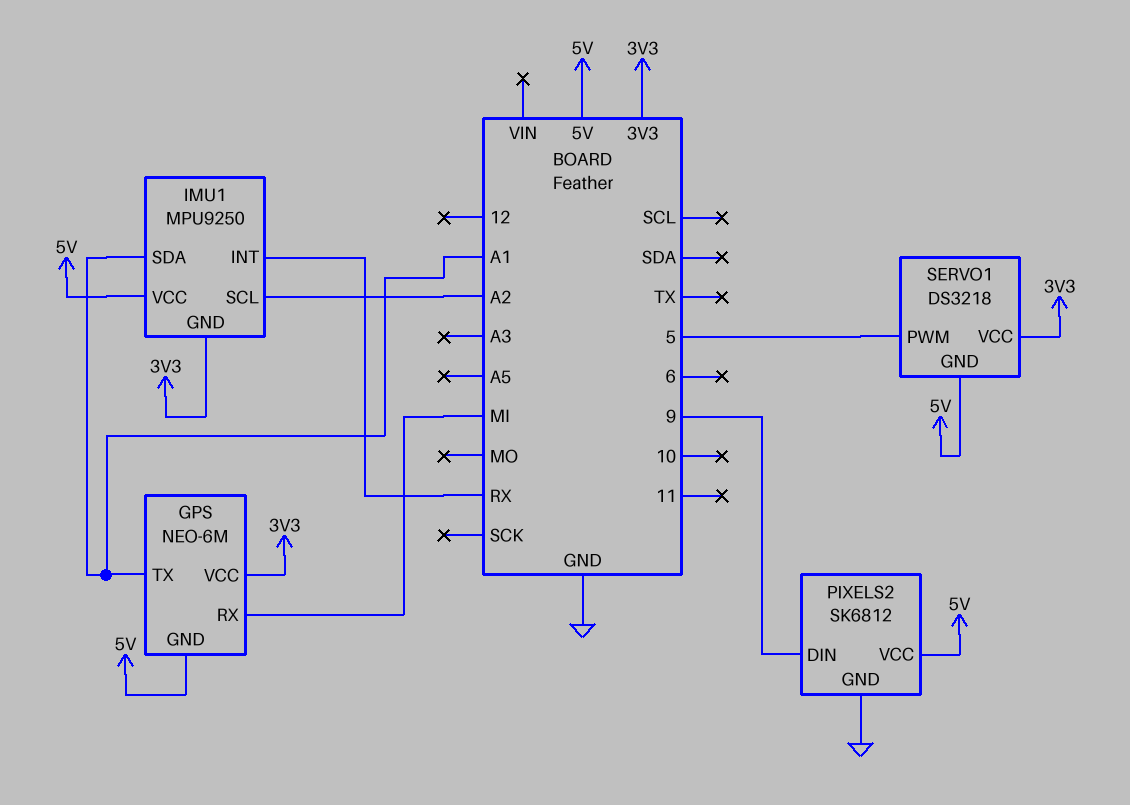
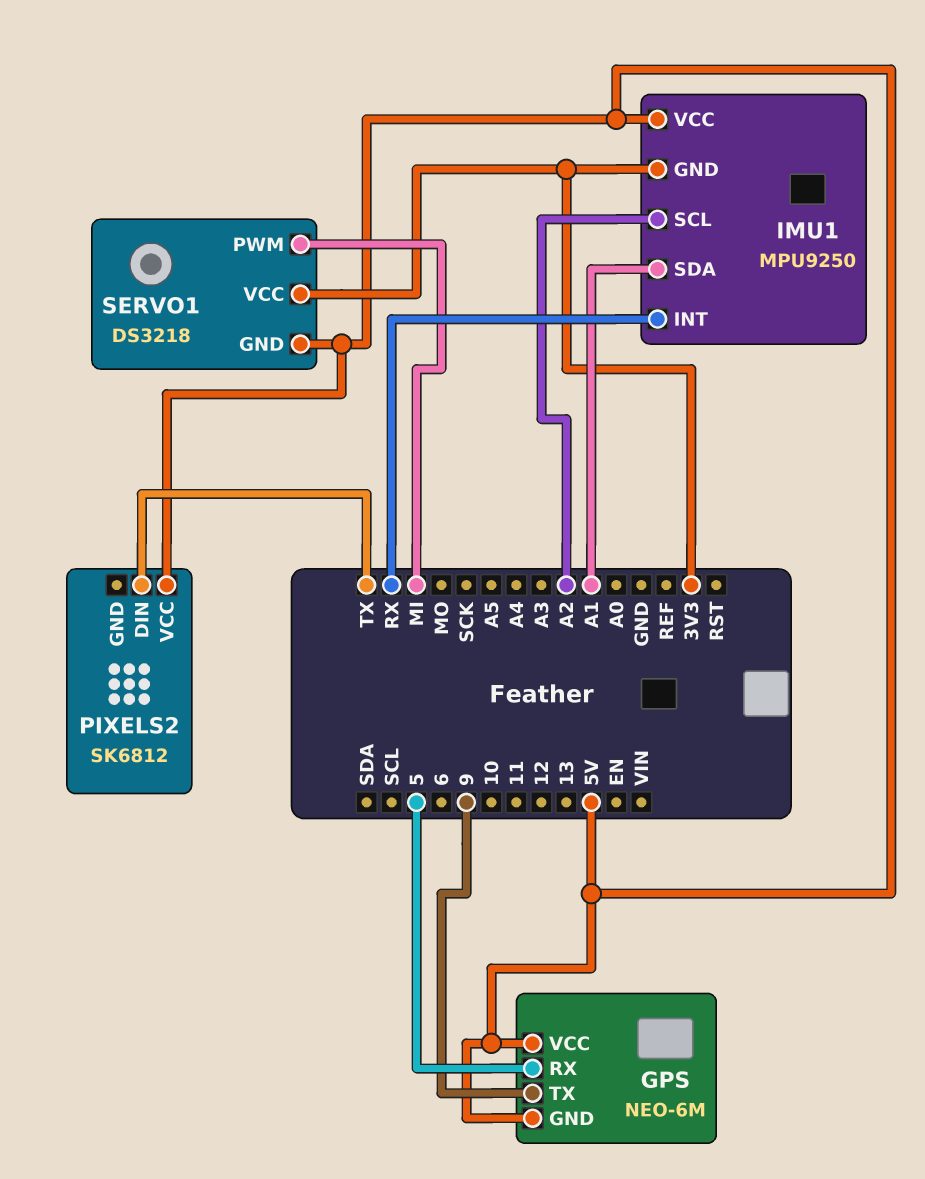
GPS pin RX: MI -> 5
GPS pin TX: A1 -> 9
GPS pin VCC: 3V3 -> 5V
PIXELS2 pin DIN: 9 -> TX
PIXELS2 pin GND: GND -> none
SERVO1 pin PWM: 5 -> MI

